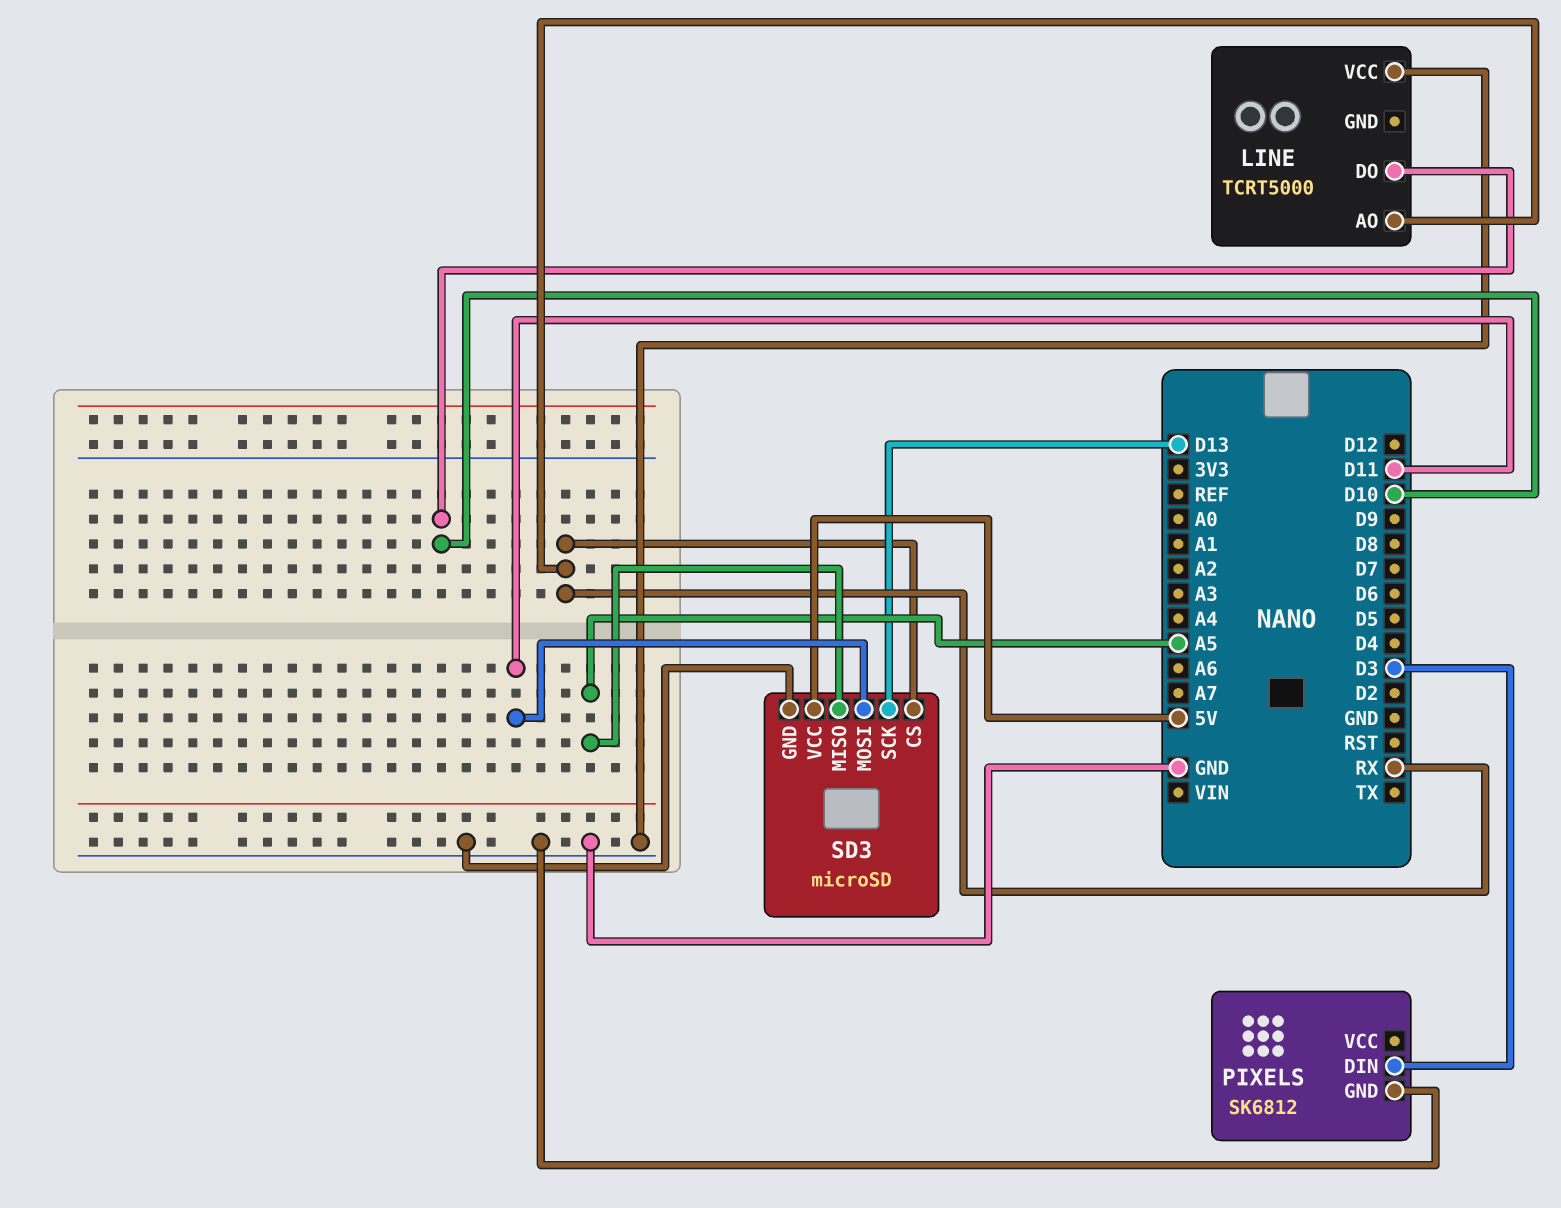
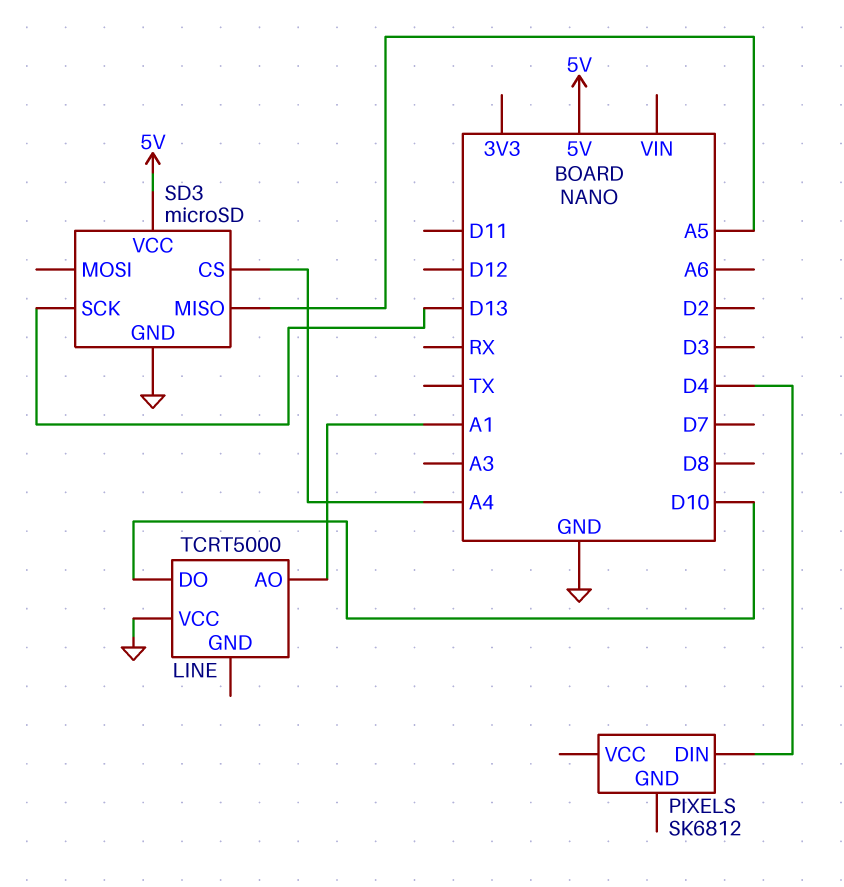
LINE pin AO: RX -> A1
PIXELS pin DIN: D3 -> D4
PIXELS pin GND: GND -> none
SD3 pin CS: RX -> A4
SD3 pin MOSI: D11 -> none

